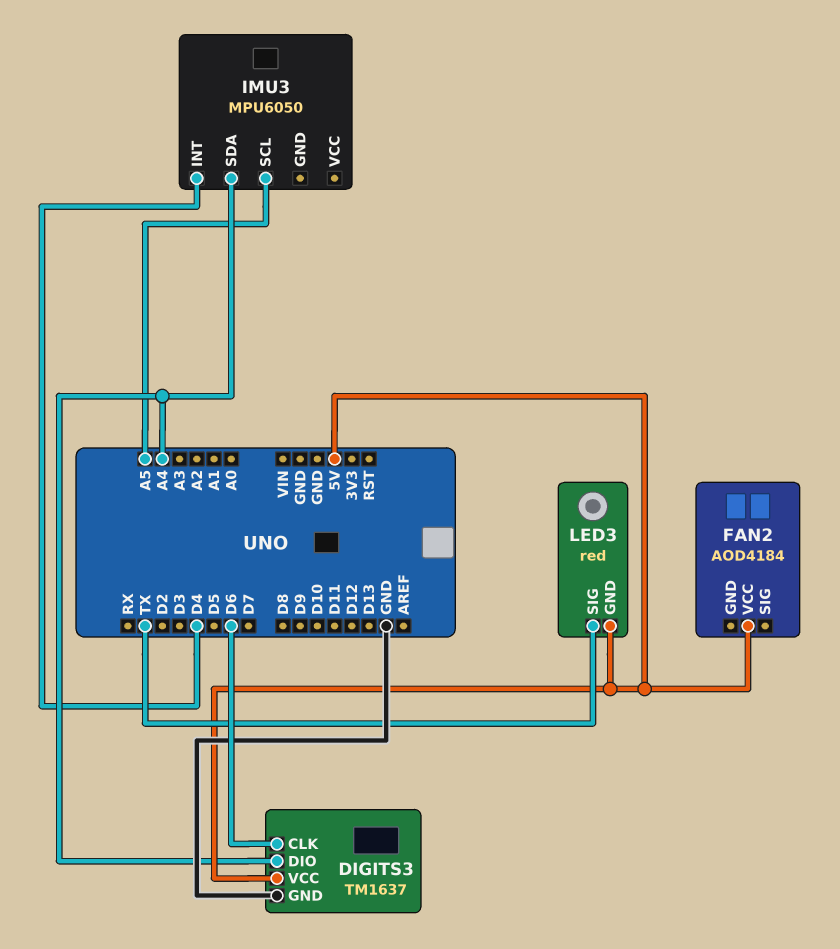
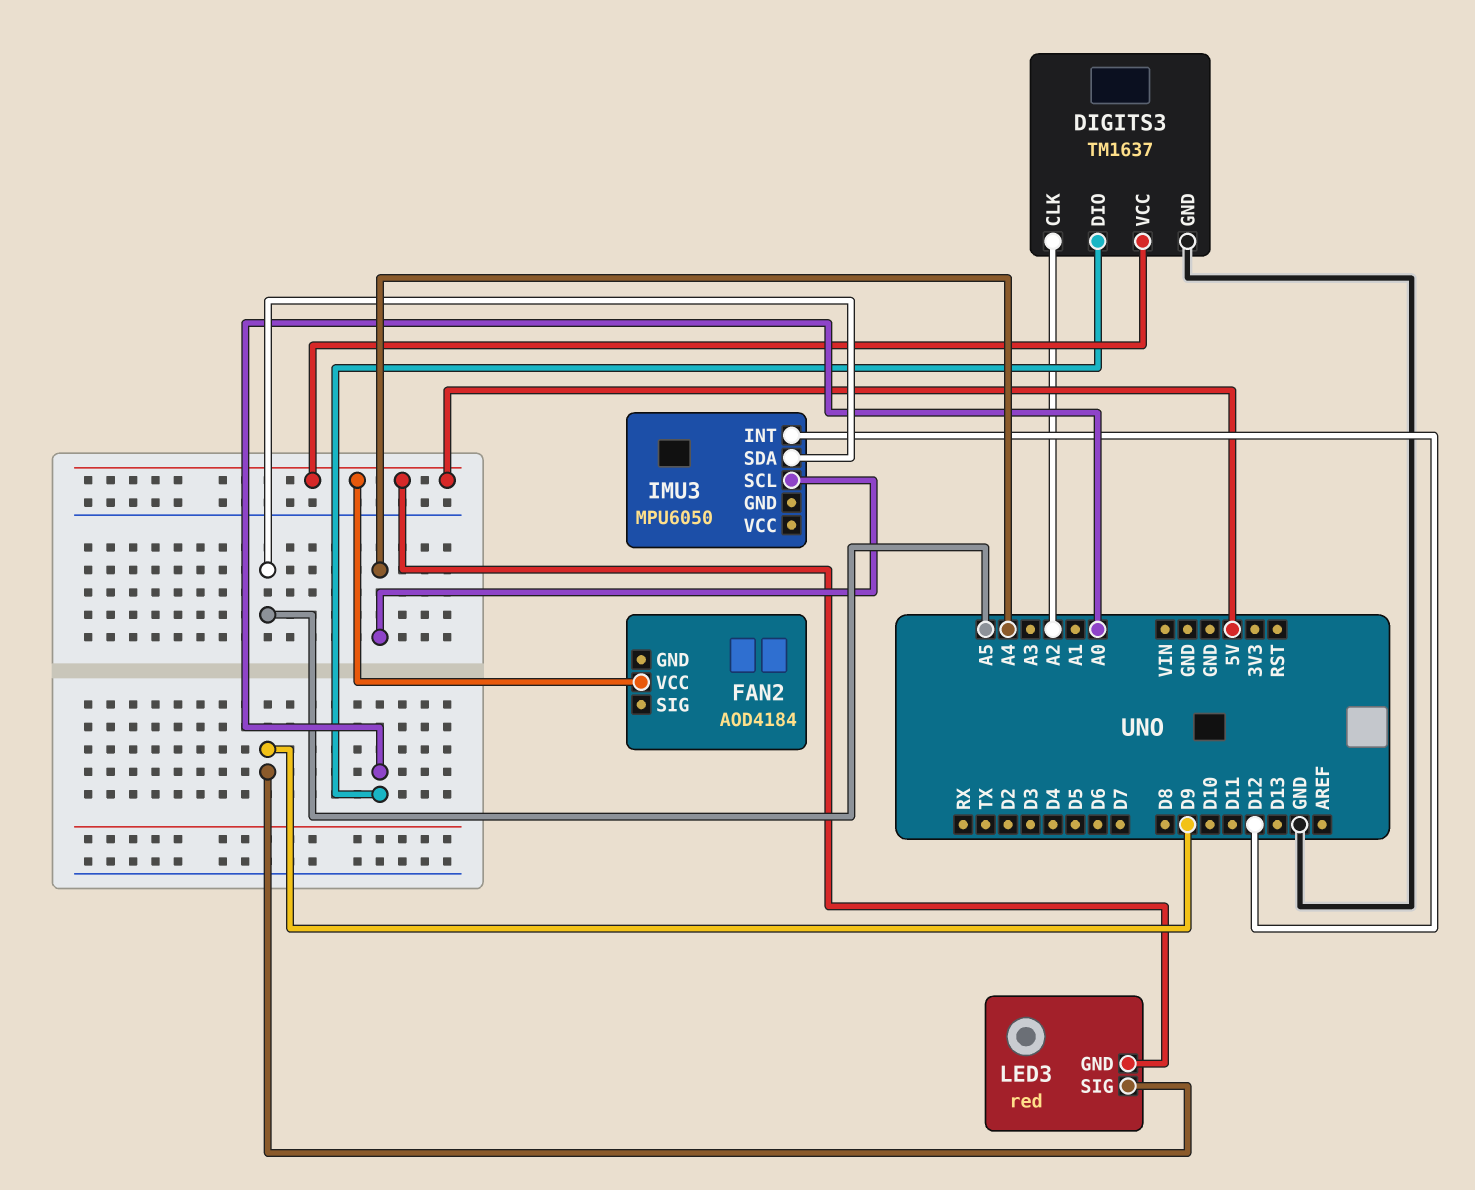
DIGITS3 pin CLK: D6 -> A2
DIGITS3 pin DIO: A4 -> A0
IMU3 pin INT: D4 -> D12
IMU3 pin SCL: A5 -> A4
IMU3 pin SDA: A4 -> A5
LED3 pin SIG: TX -> D9

